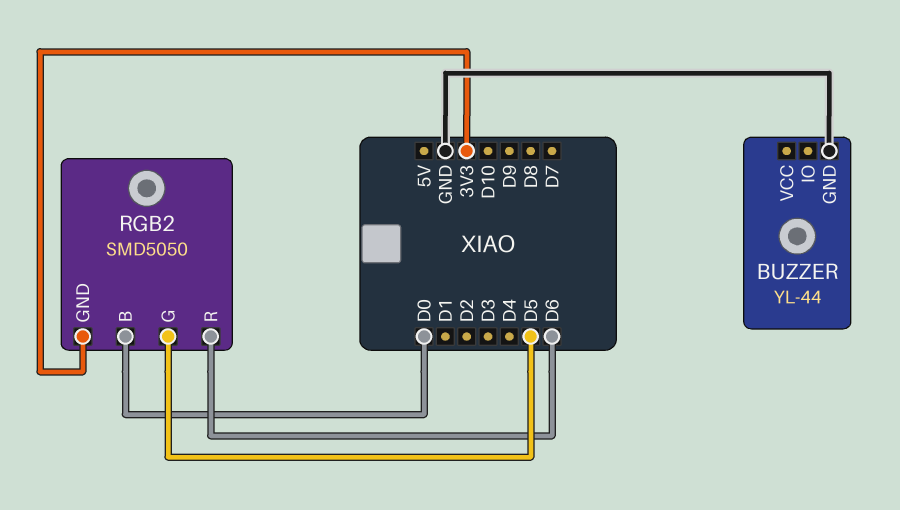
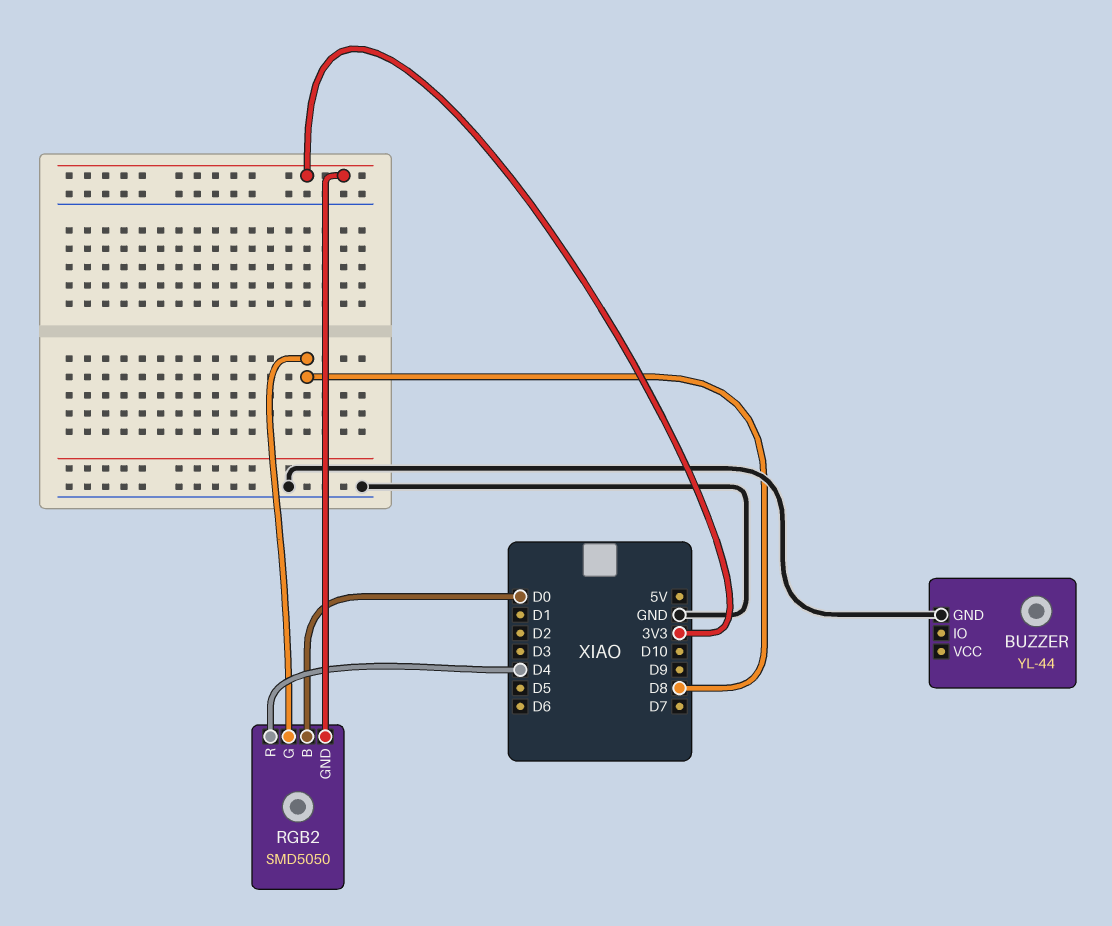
RGB2 pin G: D5 -> D8
RGB2 pin R: D6 -> D4

